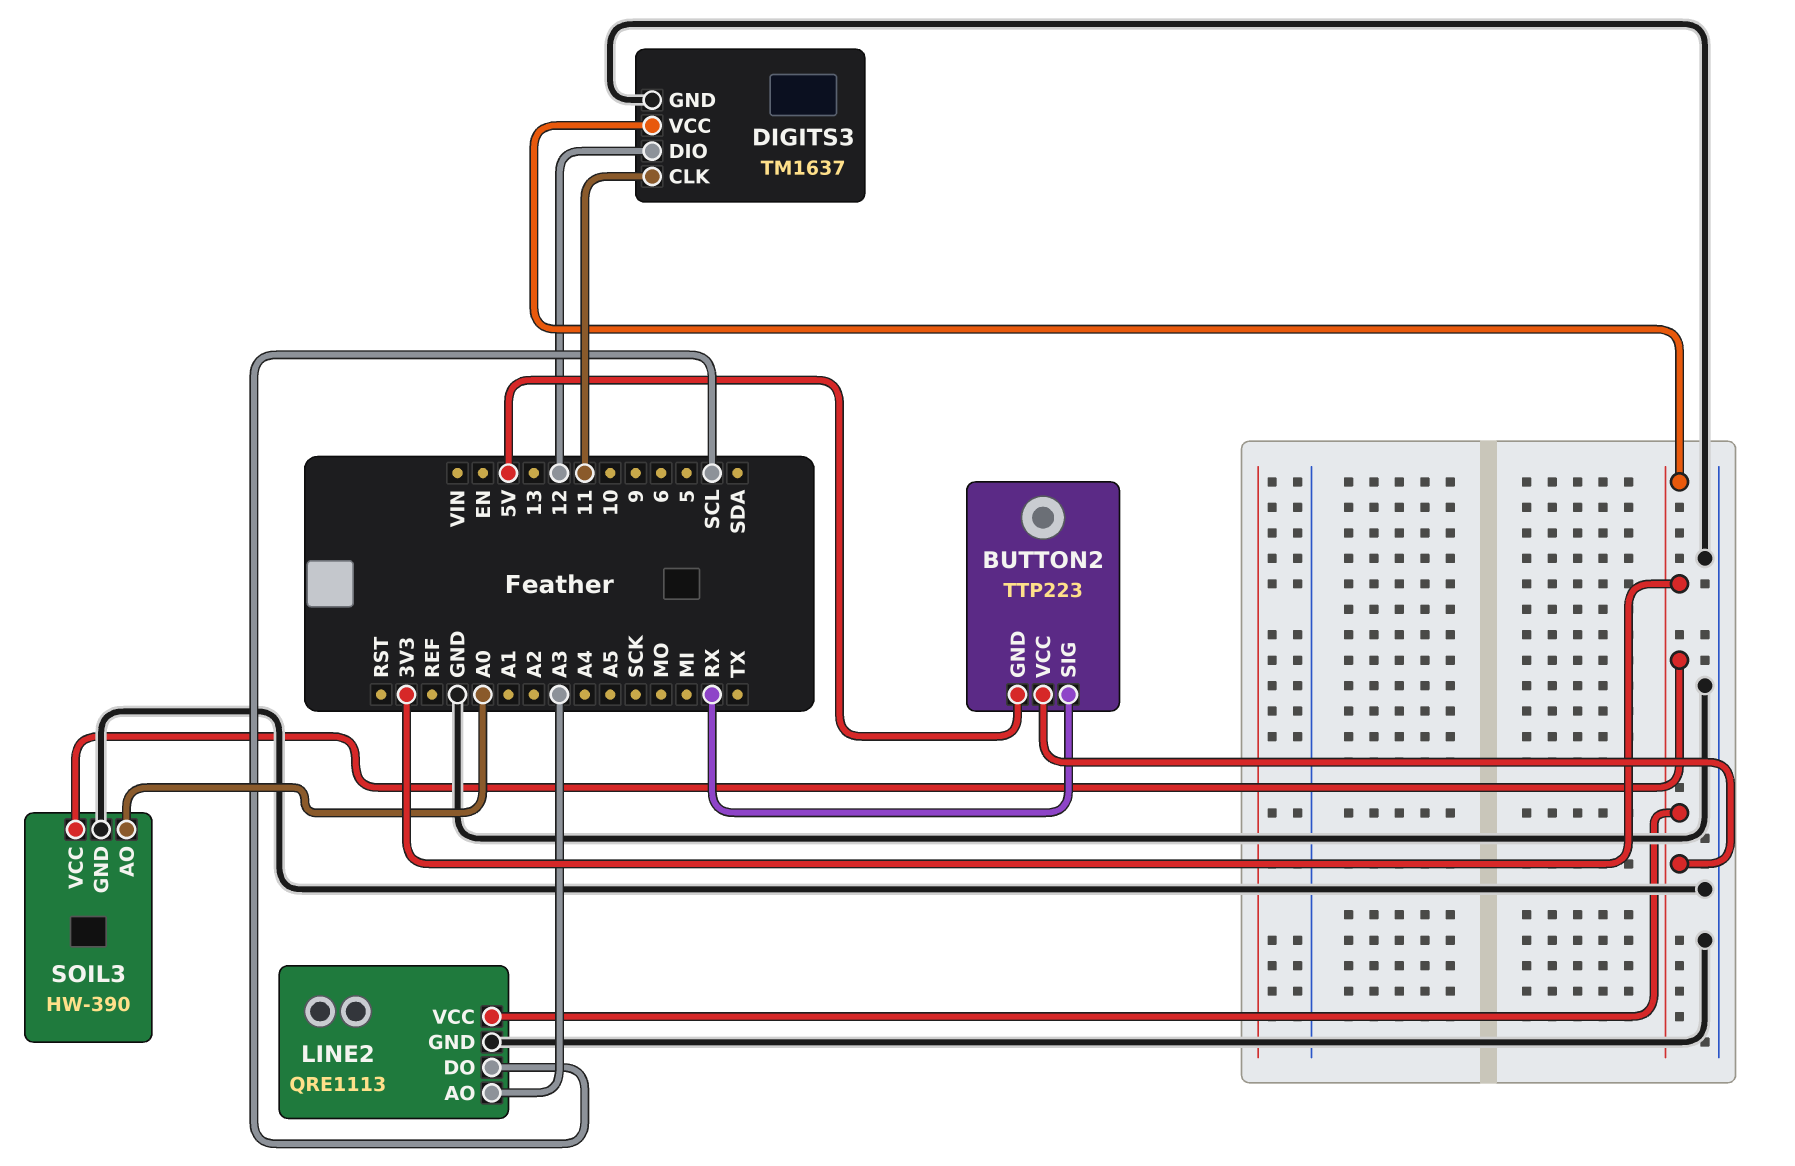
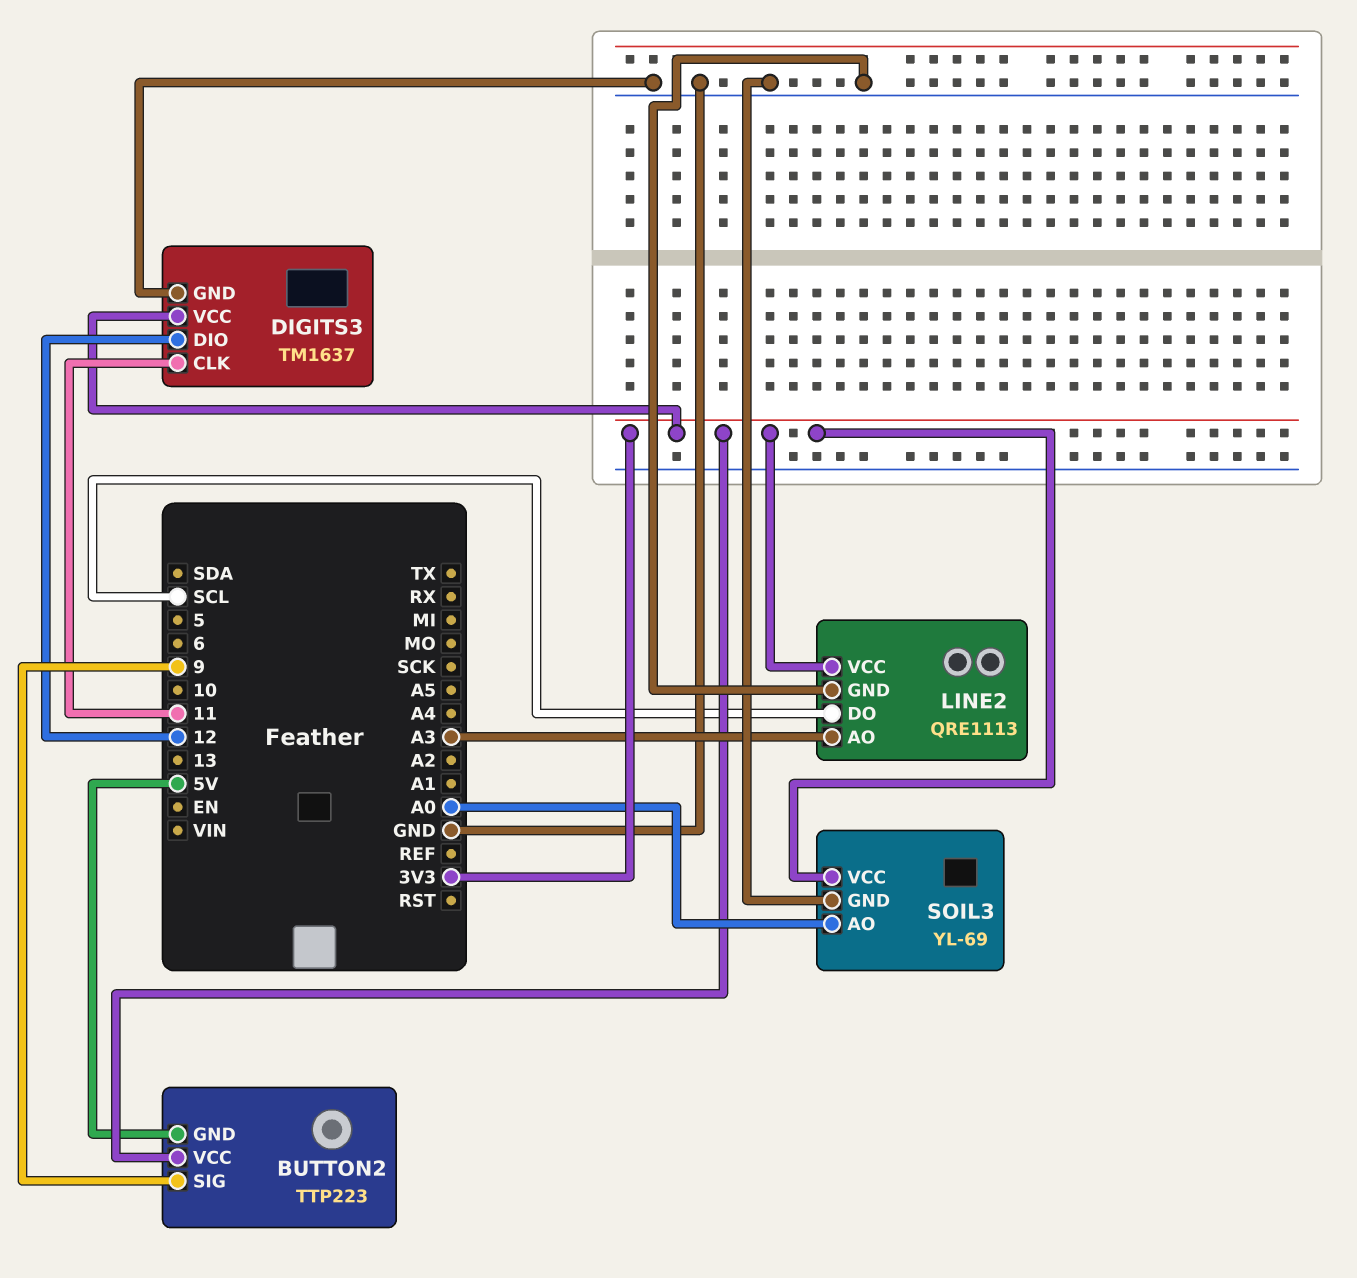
BUTTON2 pin SIG: RX -> 9
SOIL3: HW-390 -> YL-69

